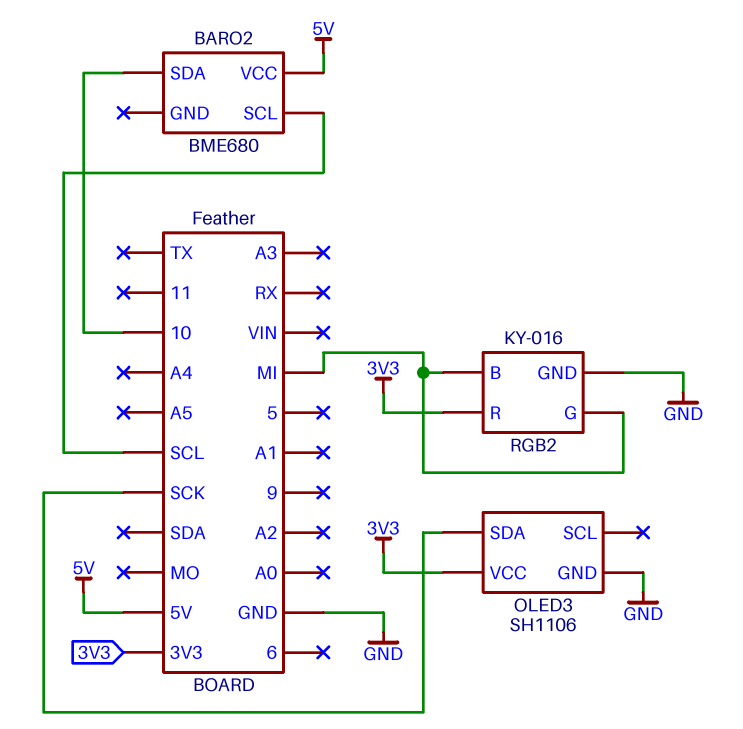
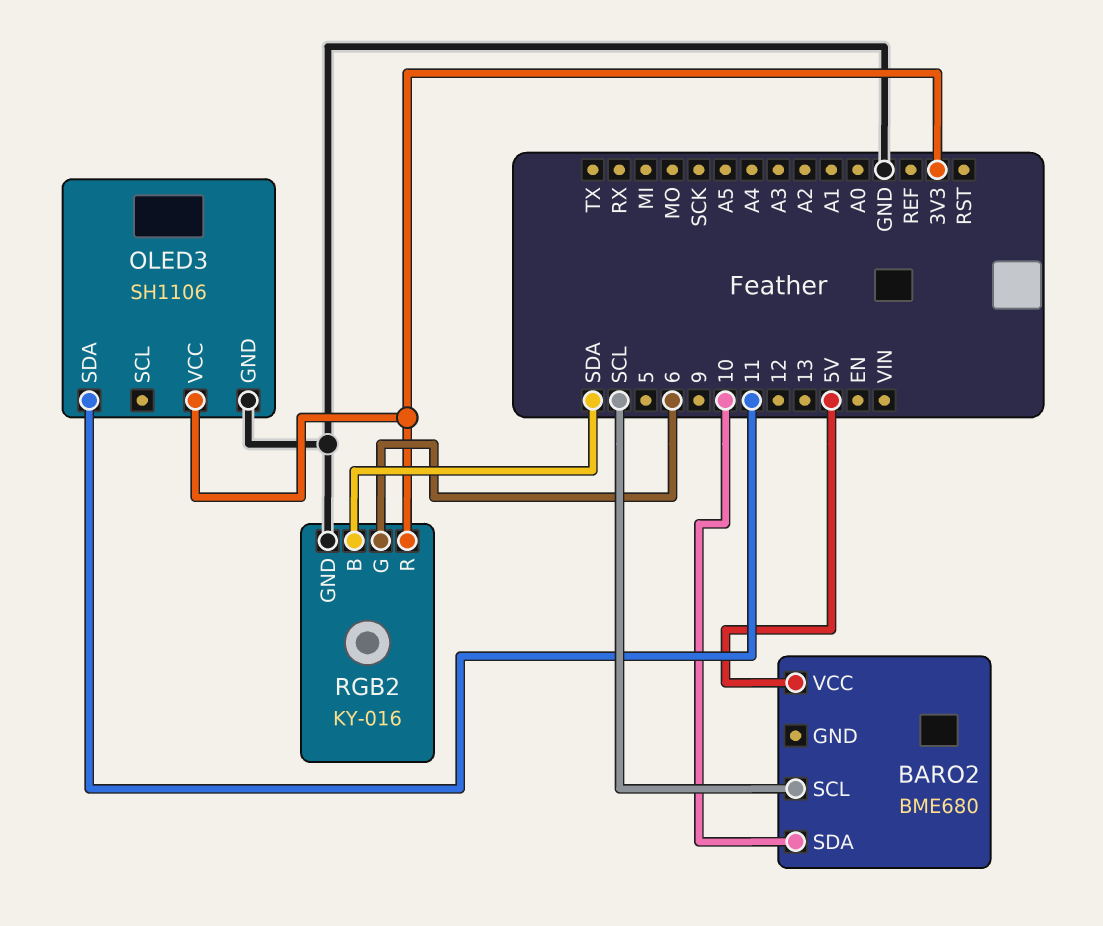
OLED3 pin SDA: SCK -> 11
RGB2 pin B: MI -> SDA
RGB2 pin G: MI -> 6

